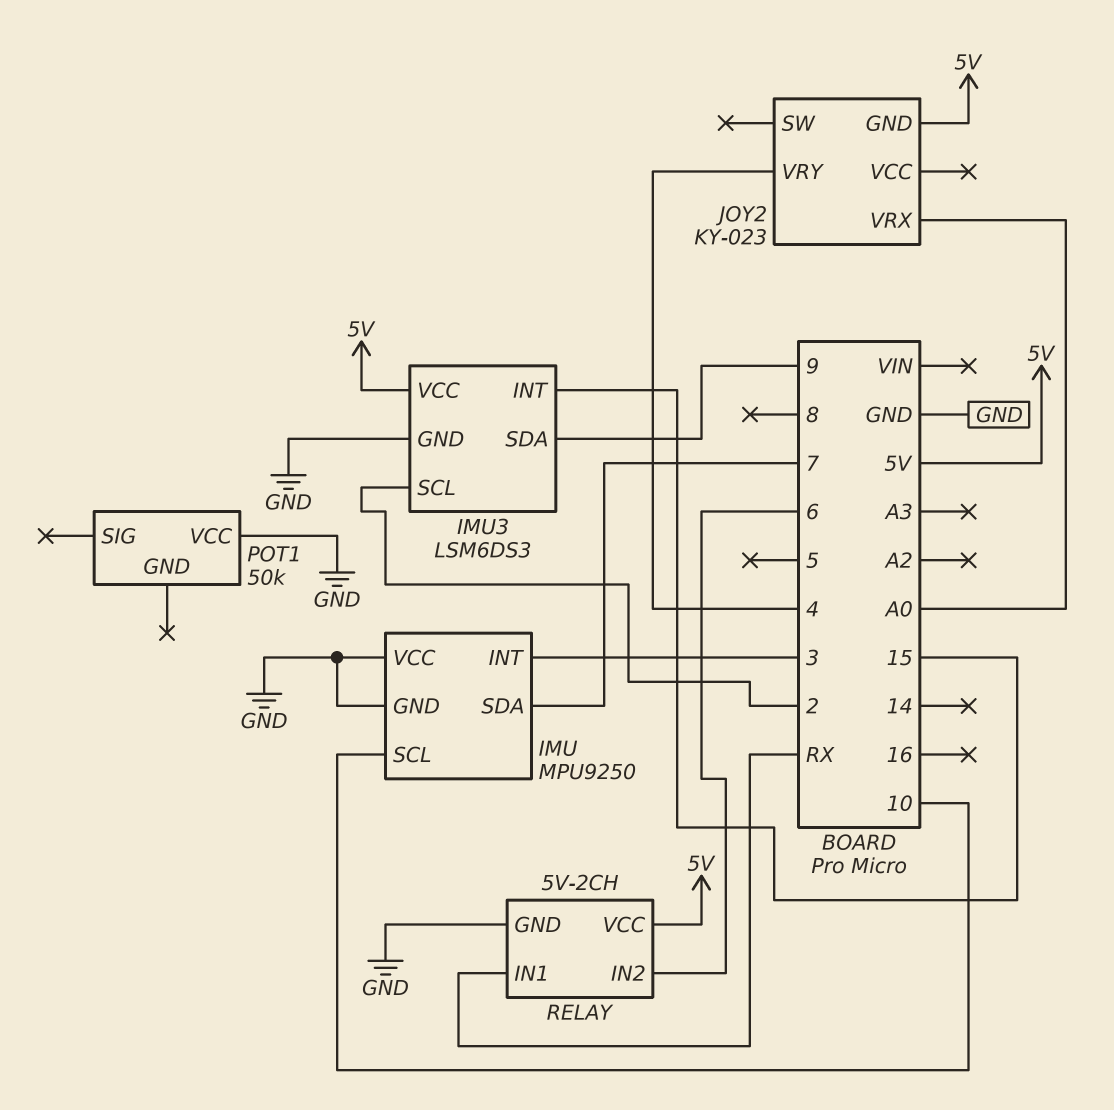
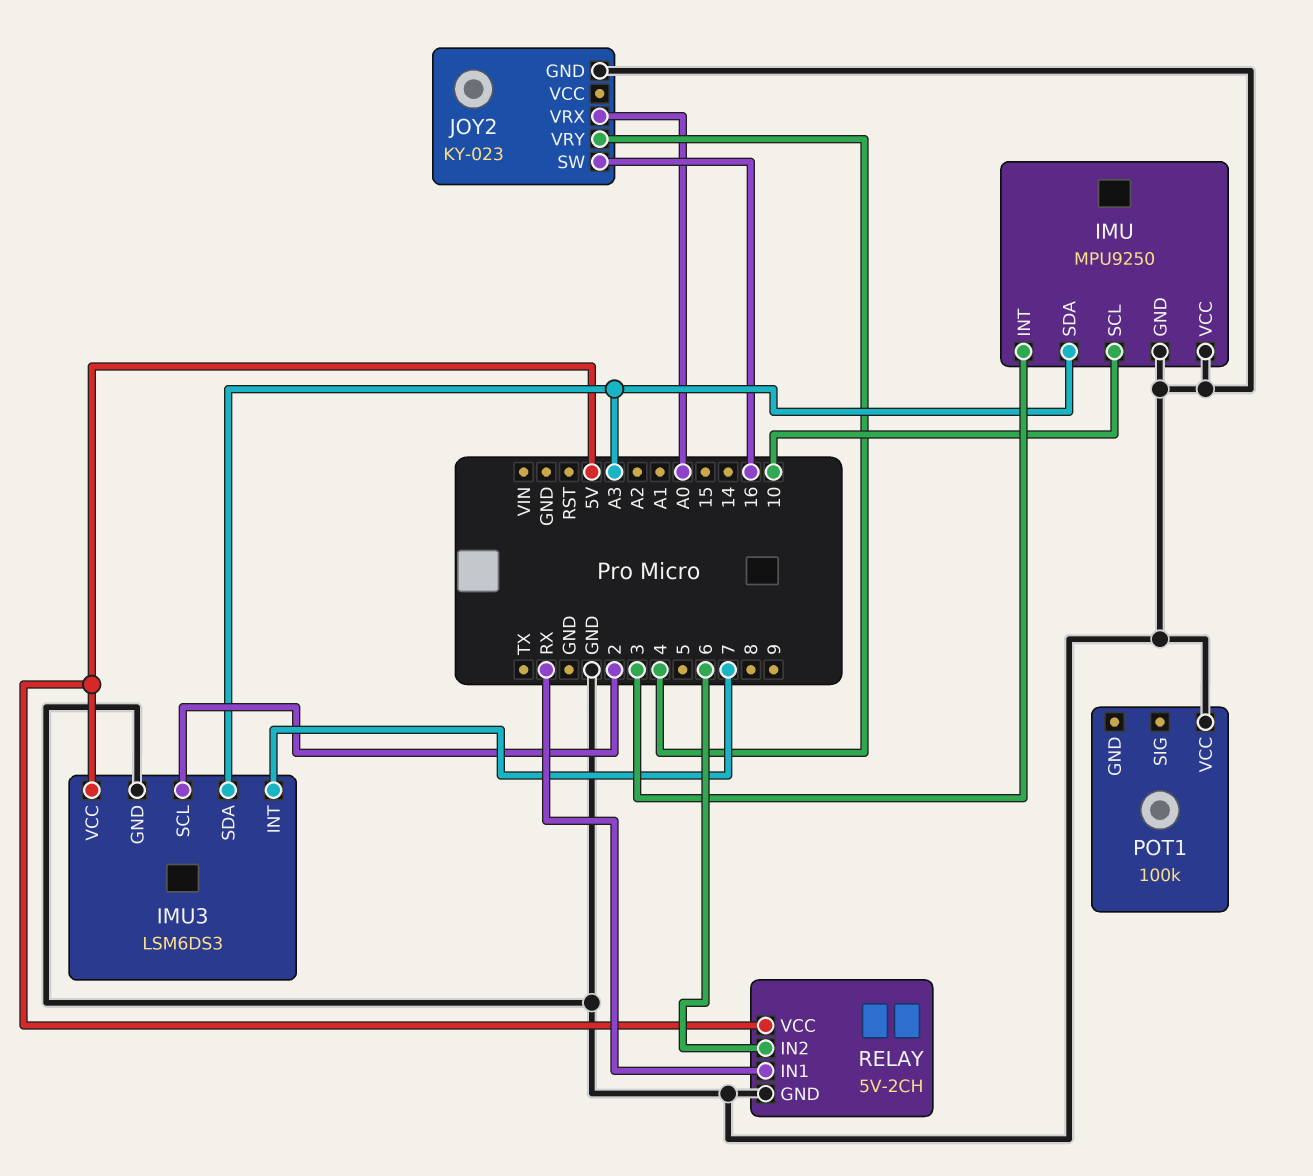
IMU pin SDA: 7 -> A3
IMU3 pin INT: 15 -> 7
IMU3 pin SDA: 9 -> A3
JOY2 pin GND: 5V -> GND
JOY2 pin SW: none -> 16
POT1: 50k -> 100k

